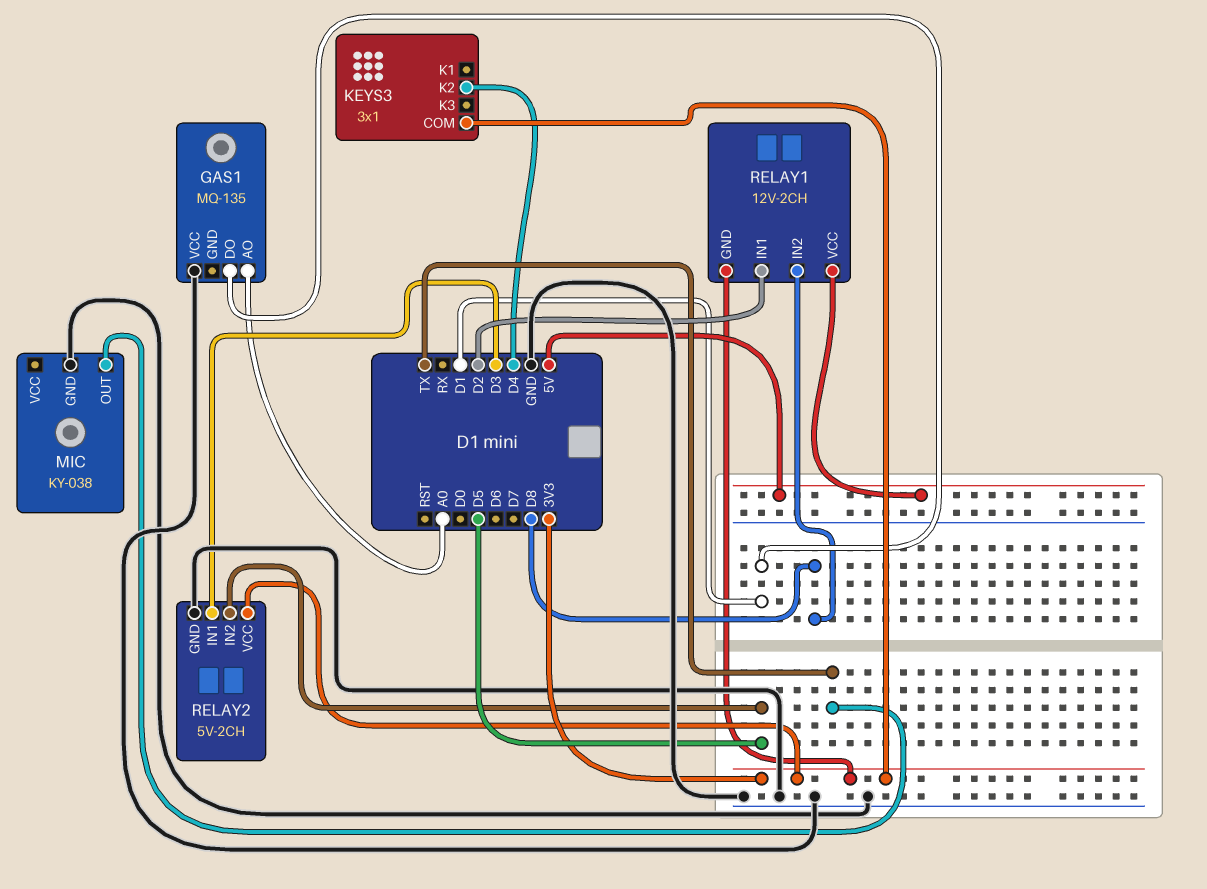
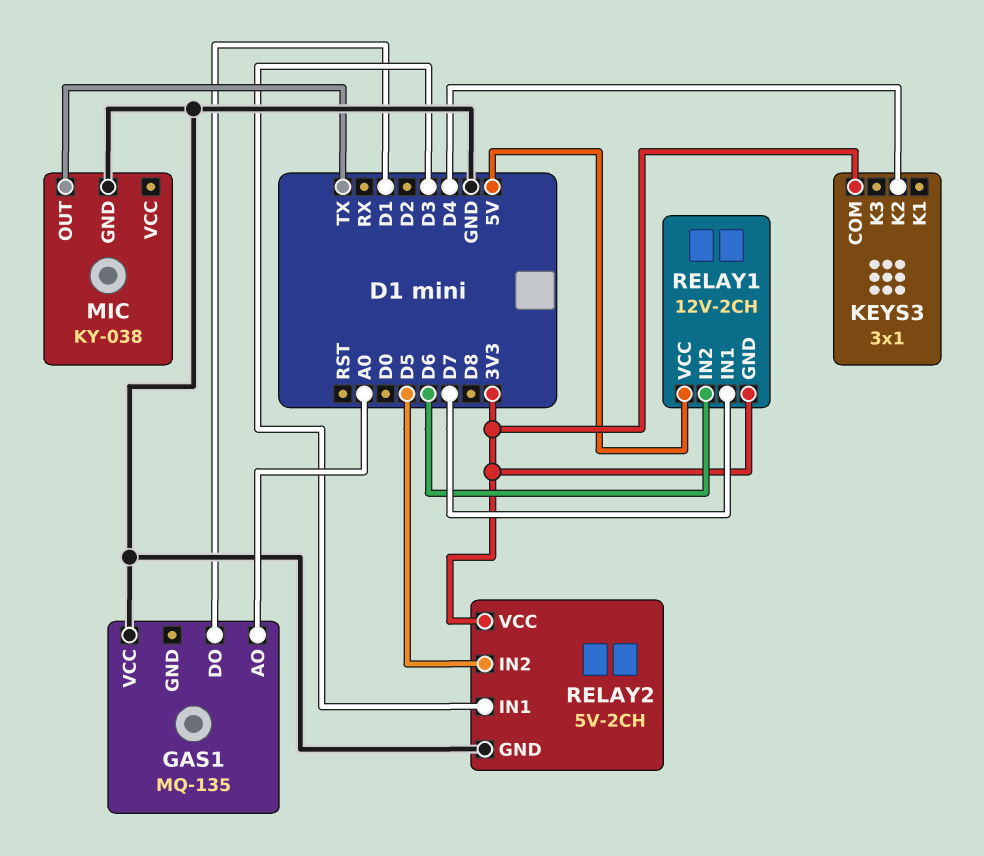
RELAY1 pin IN1: D2 -> D7
RELAY1 pin IN2: D8 -> D6

